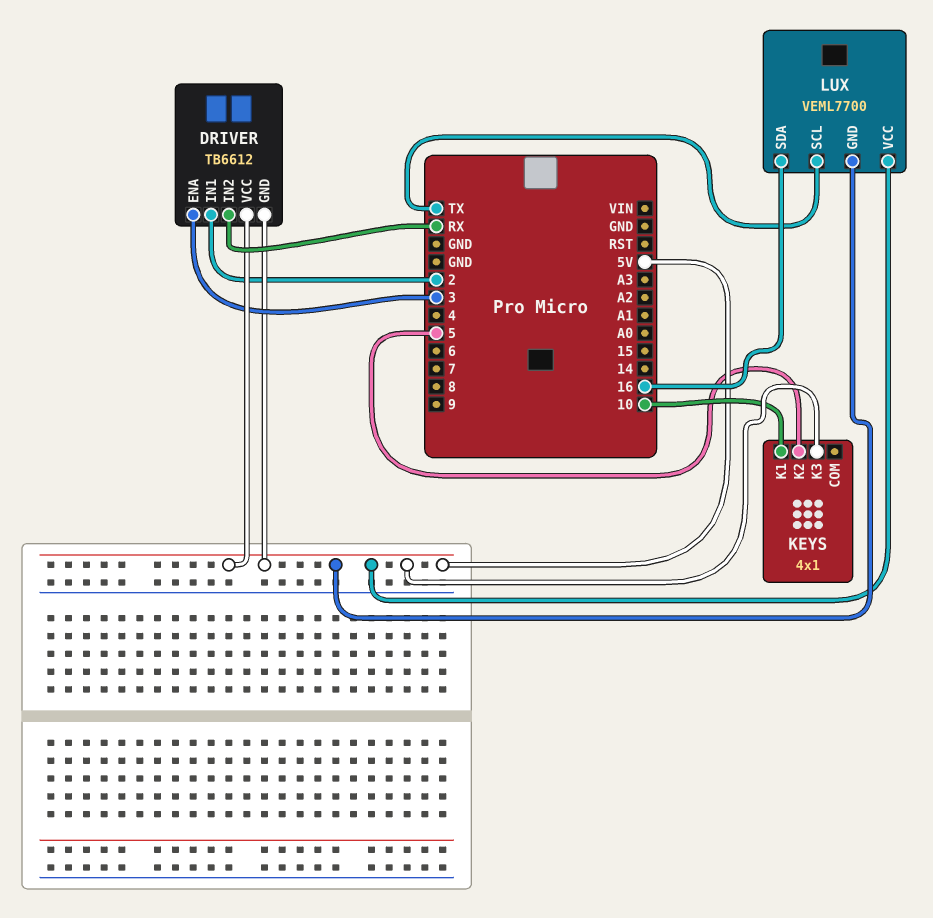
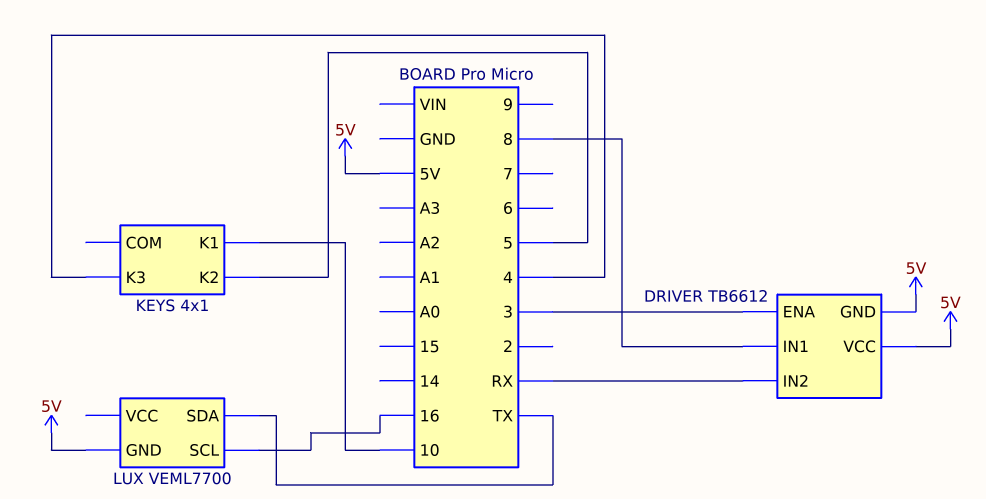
DRIVER pin IN1: 2 -> 8
KEYS pin K3: 5V -> 4
LUX pin SCL: TX -> 16
LUX pin SDA: 16 -> TX
LUX pin VCC: 5V -> none

